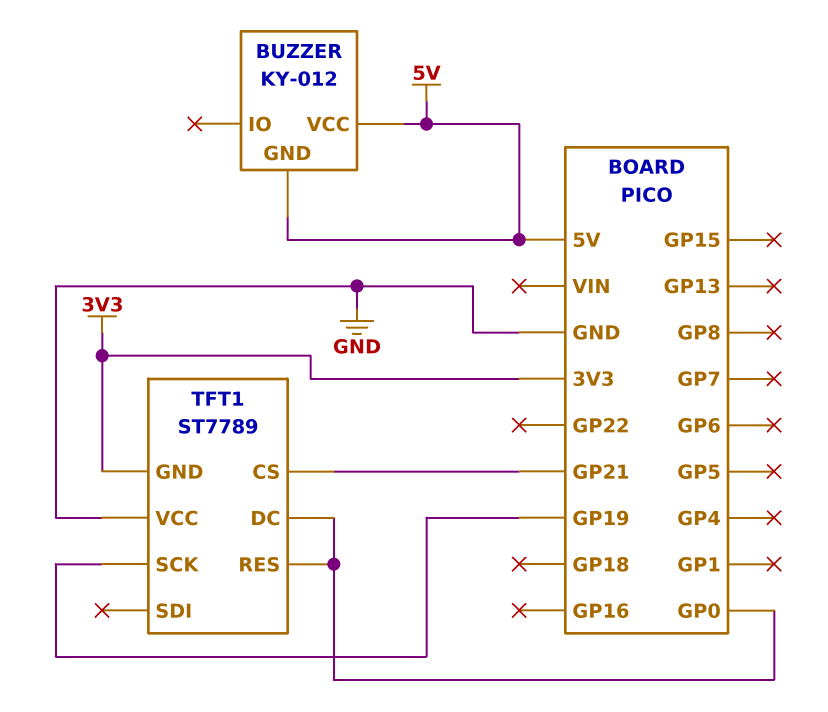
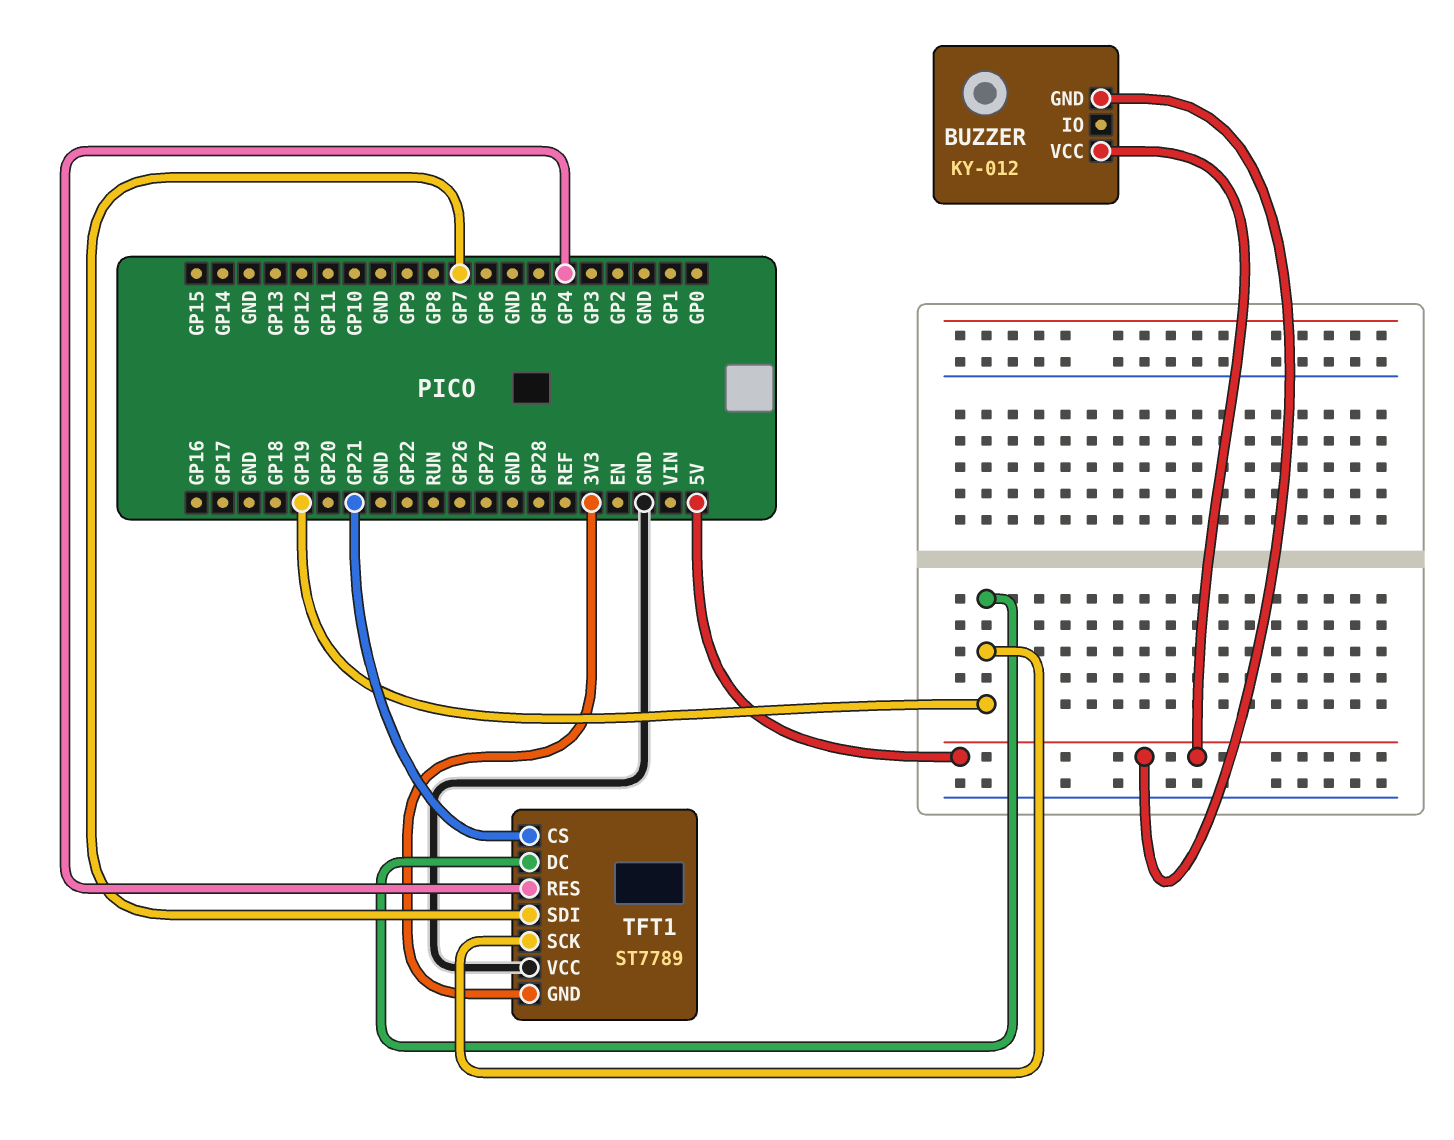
TFT1 pin DC: GP0 -> GP19
TFT1 pin RES: GP0 -> GP4
TFT1 pin SDI: none -> GP7

